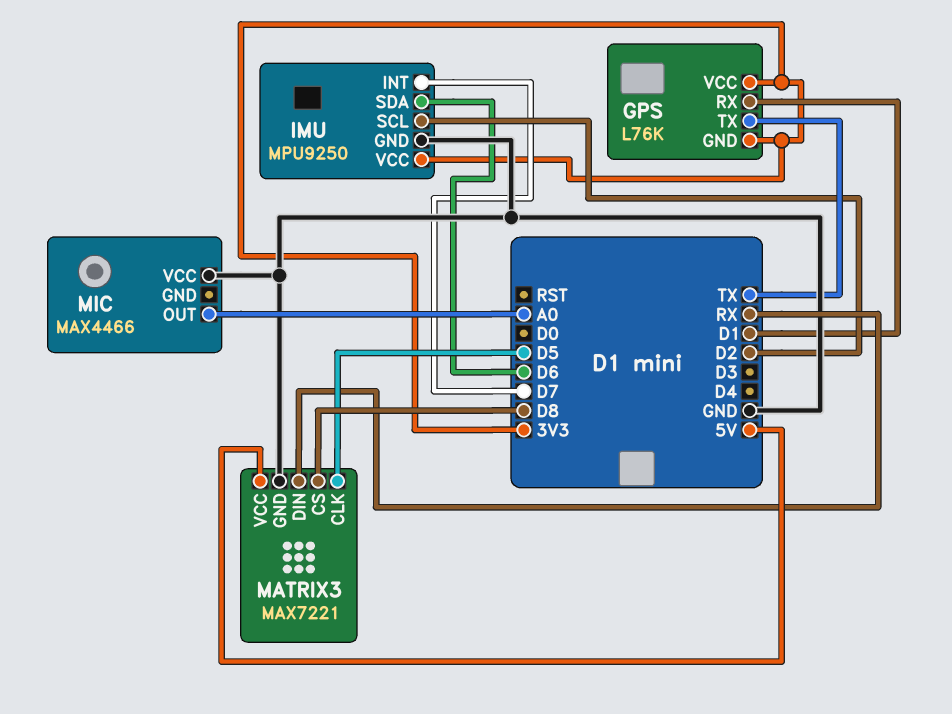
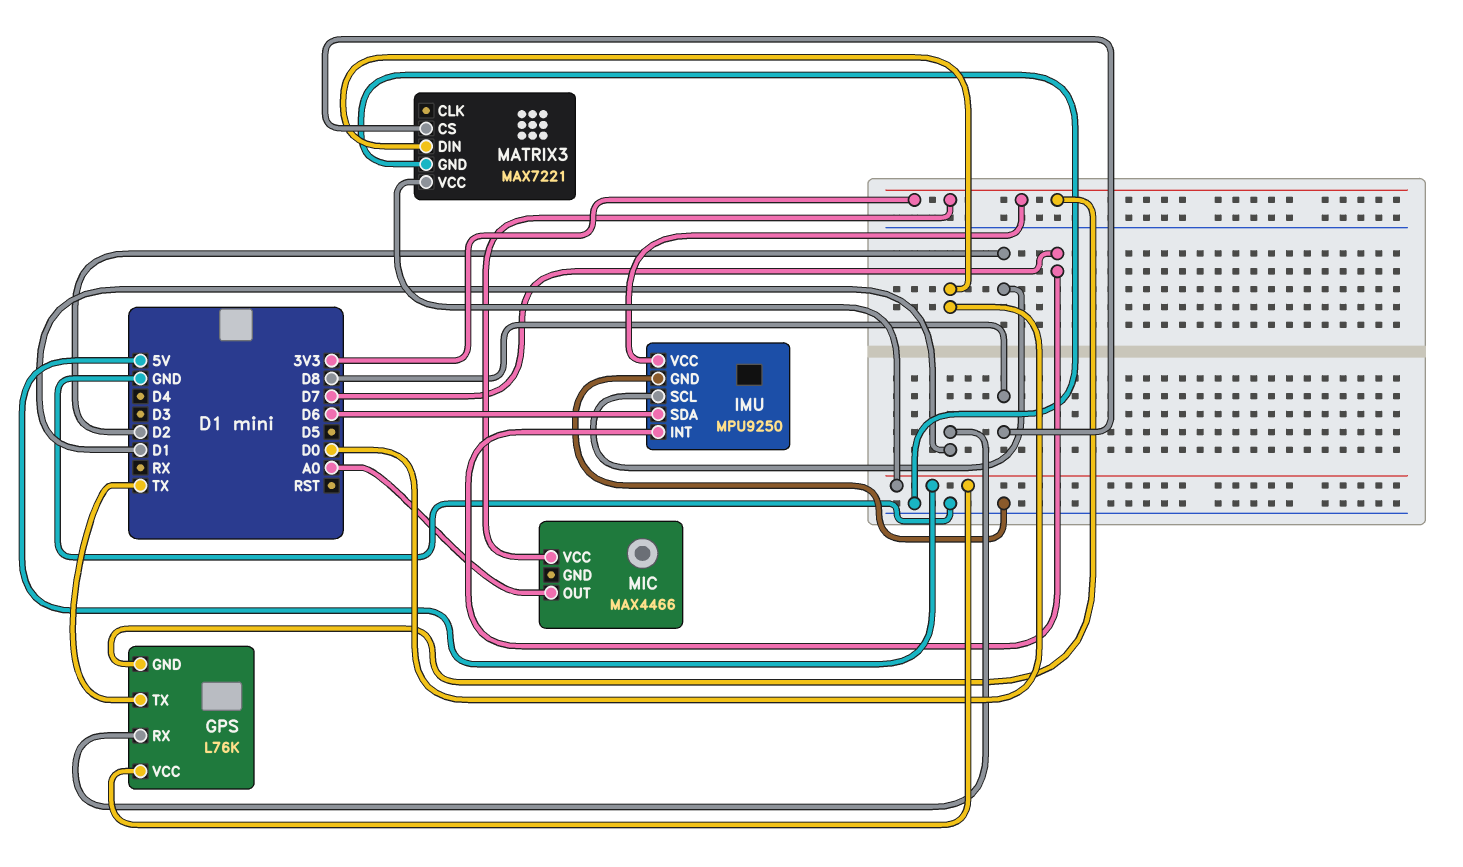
GPS pin VCC: 3V3 -> 5V
MATRIX3 pin CLK: D5 -> none
MATRIX3 pin DIN: RX -> D0
MIC pin VCC: GND -> 3V3

